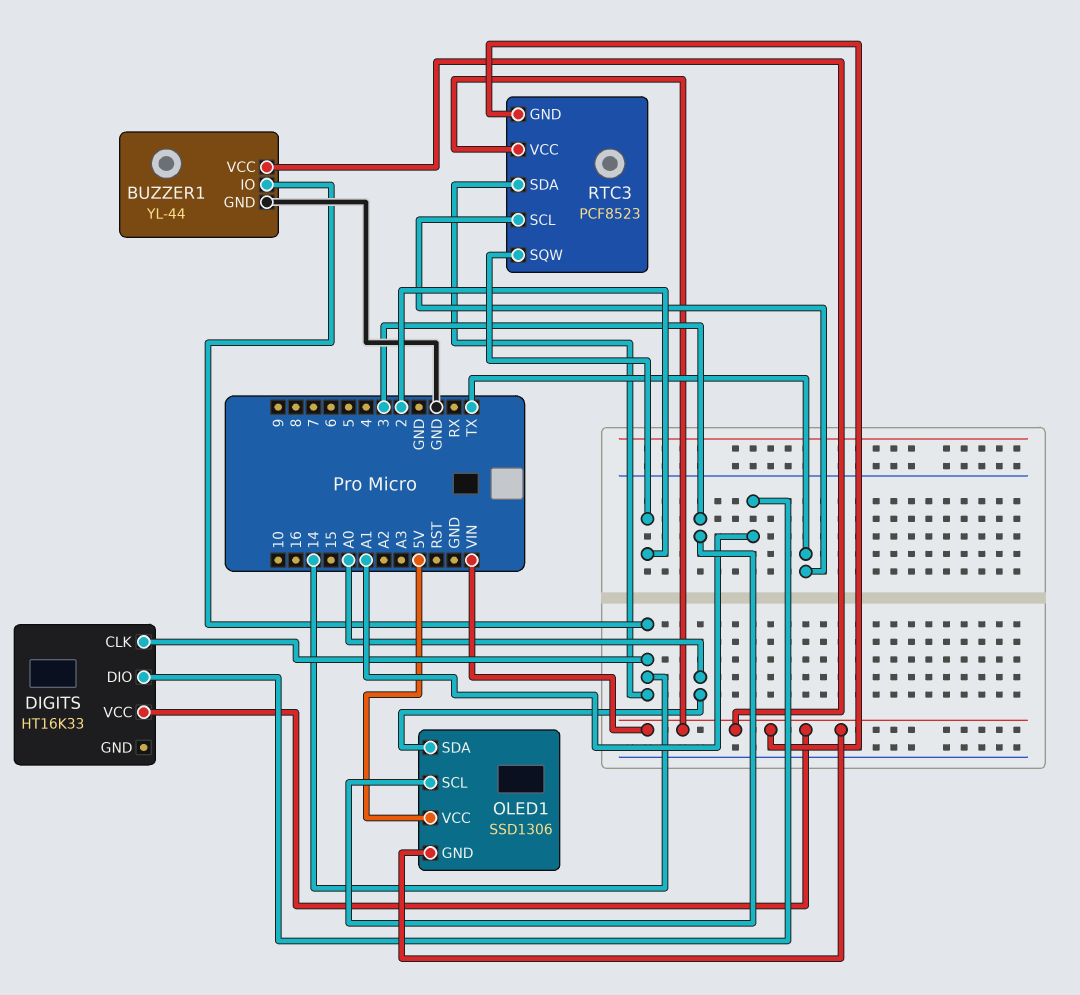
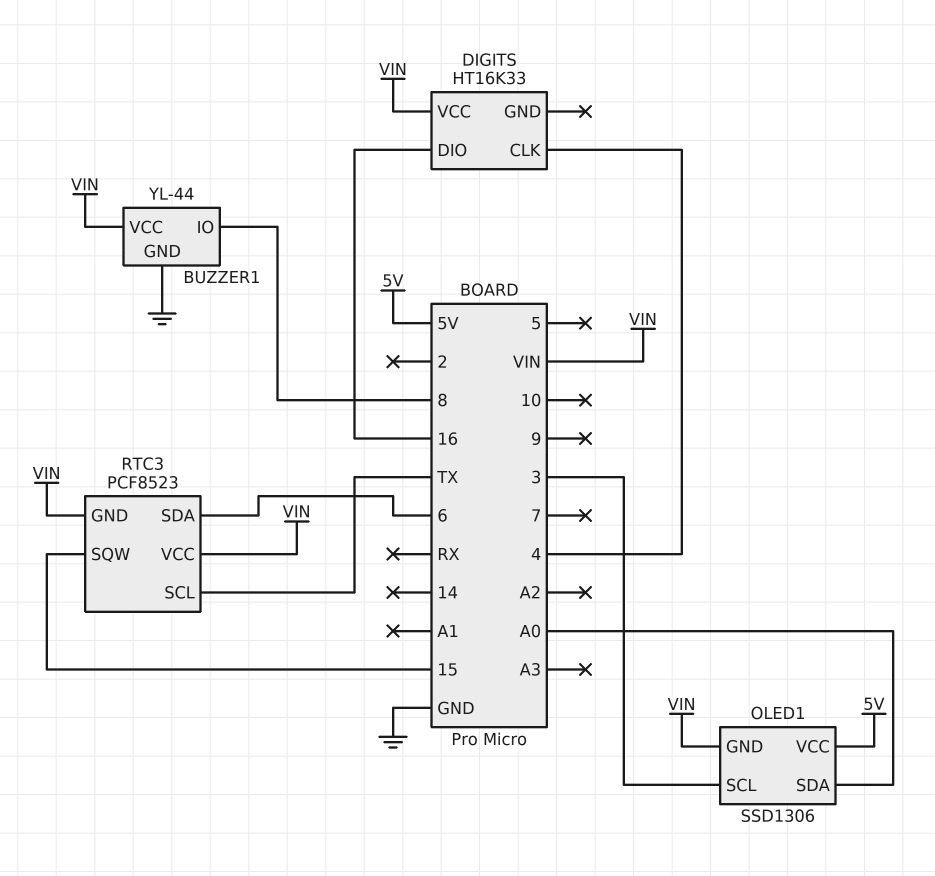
BUZZER1 pin IO: 14 -> 8
DIGITS pin CLK: 14 -> 4
DIGITS pin DIO: A1 -> 16
RTC3 pin SDA: 14 -> 6
RTC3 pin SQW: 2 -> 15

